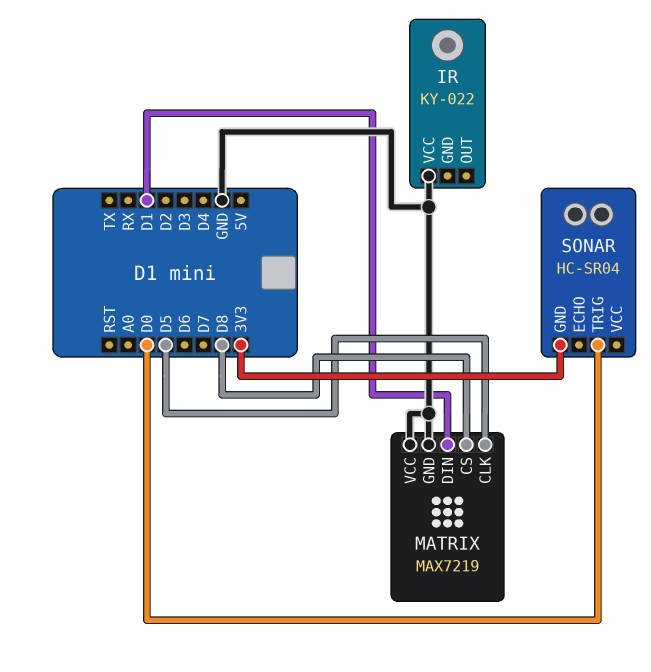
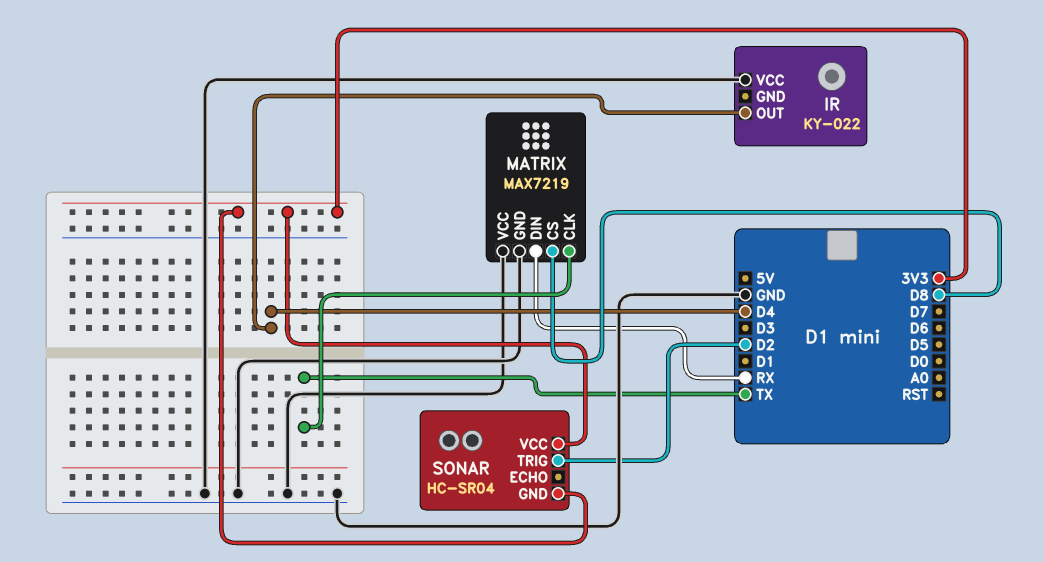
IR pin OUT: none -> D4
MATRIX pin CLK: D5 -> TX
MATRIX pin DIN: D1 -> RX
SONAR pin TRIG: D0 -> D2
SONAR pin VCC: none -> 3V3

